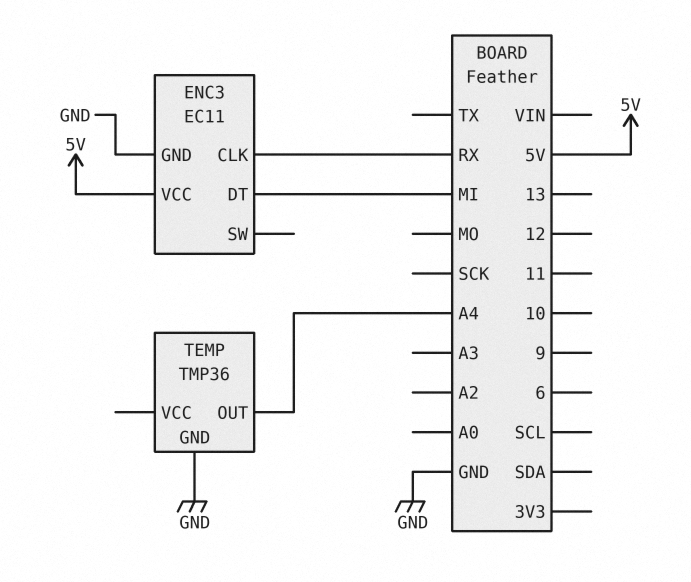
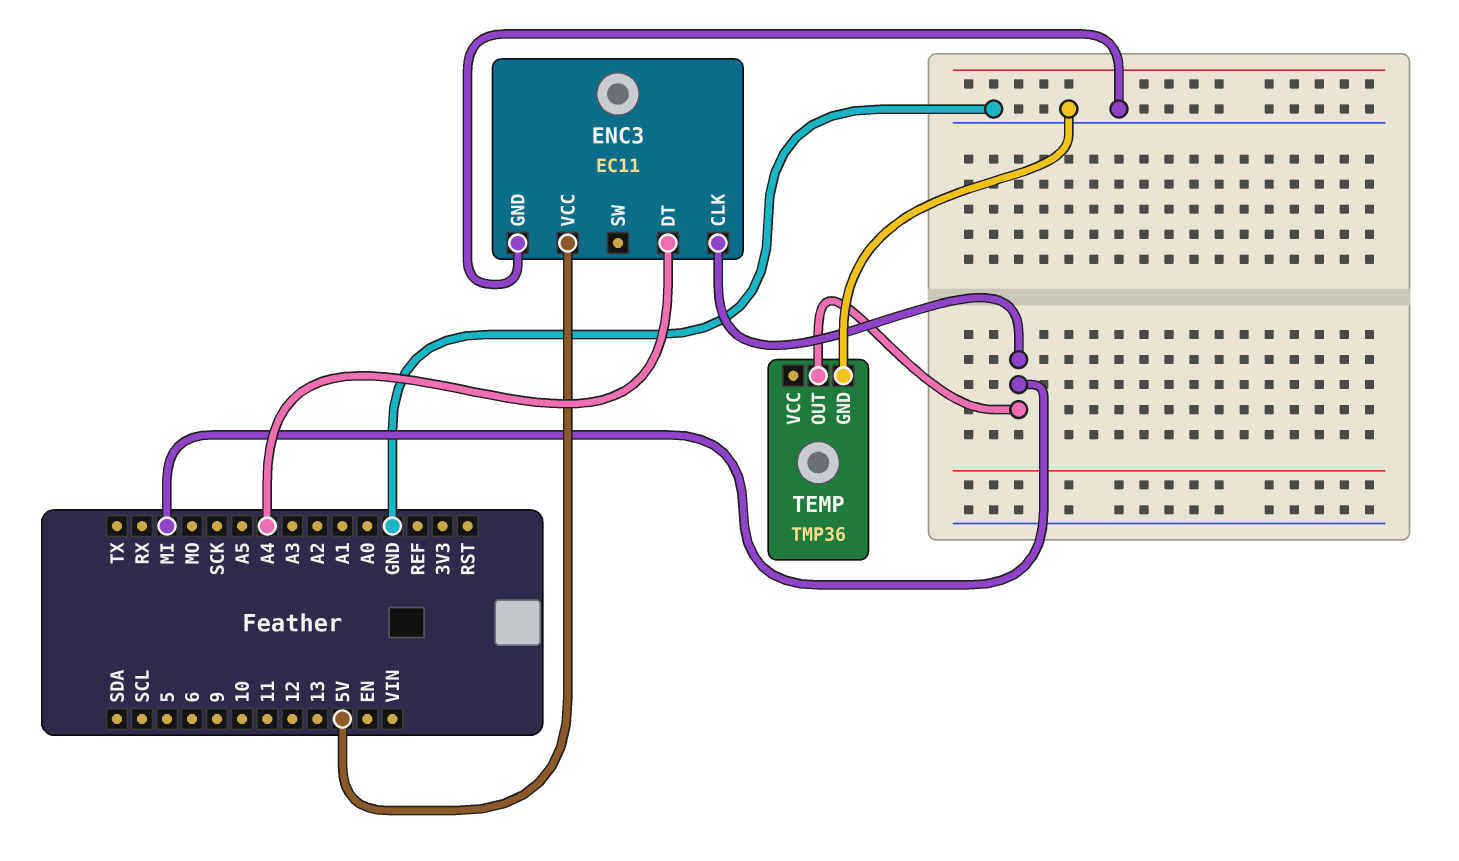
ENC3 pin CLK: RX -> MI
ENC3 pin DT: MI -> A4
TEMP pin OUT: A4 -> MI

